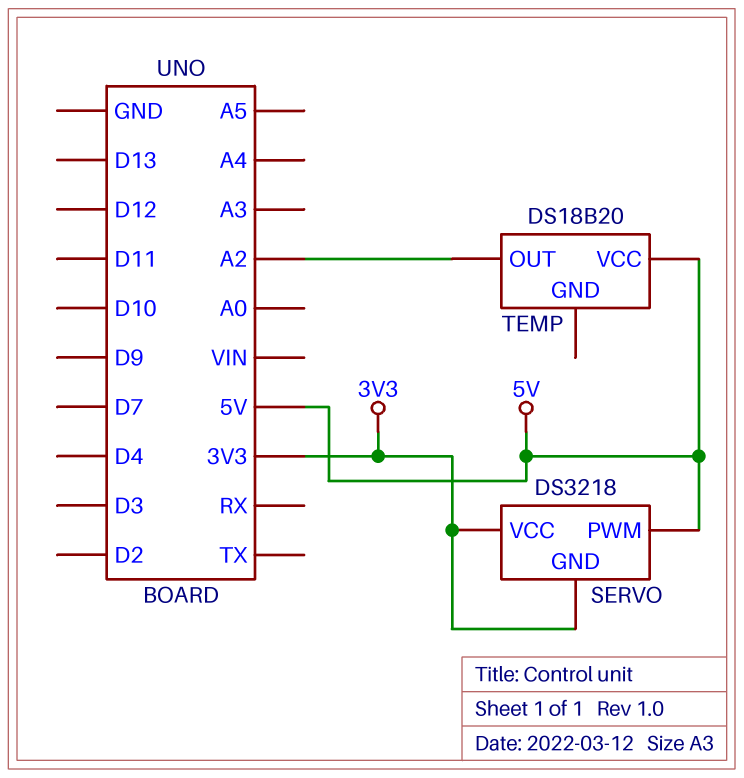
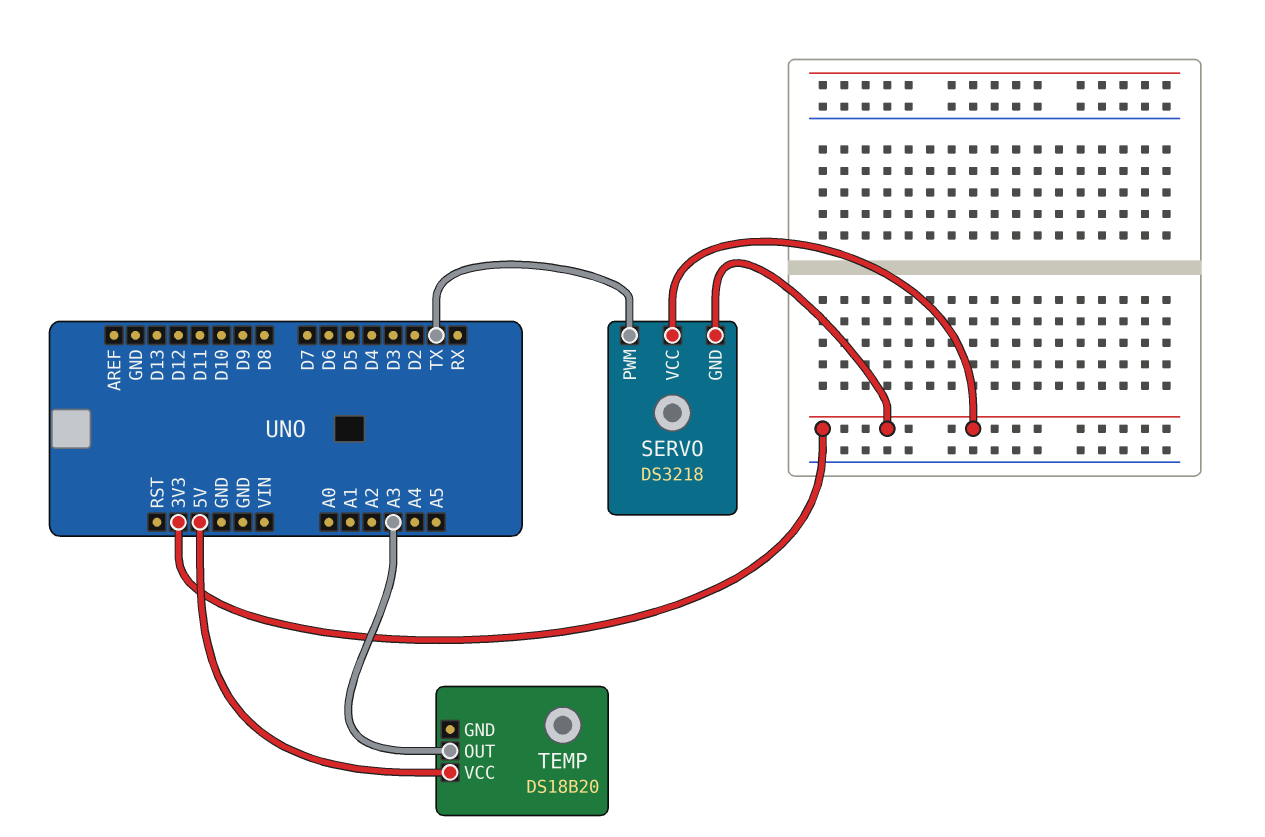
SERVO pin PWM: 5V -> TX
TEMP pin OUT: A2 -> A3

